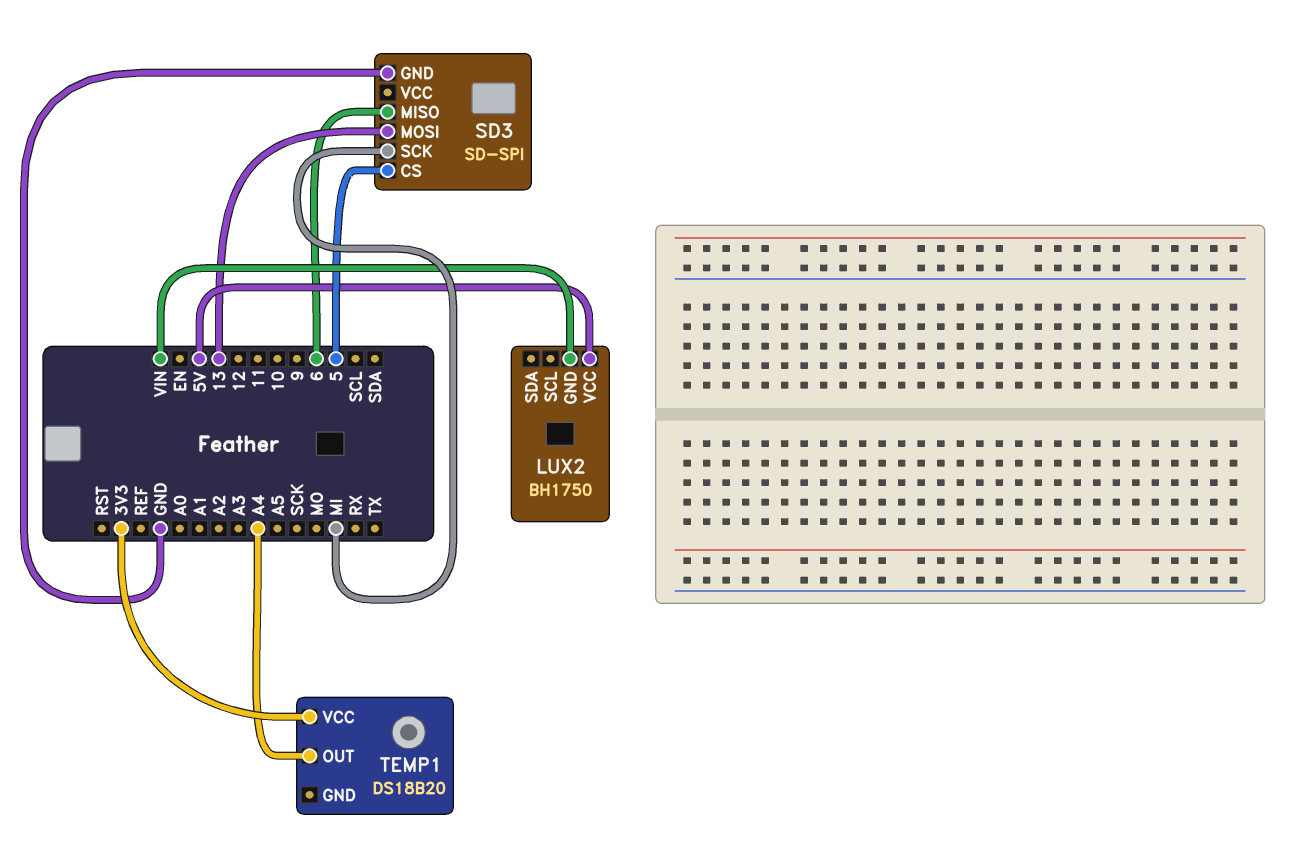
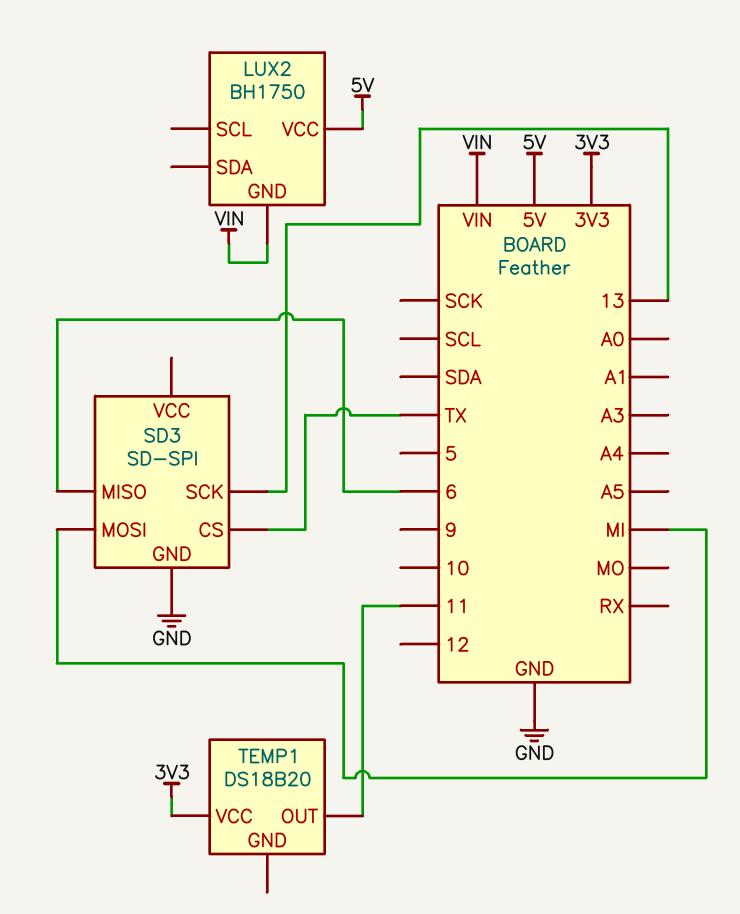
SD3 pin CS: 5 -> TX
SD3 pin MOSI: 13 -> MI
SD3 pin SCK: MI -> 13
TEMP1 pin OUT: A4 -> 11

